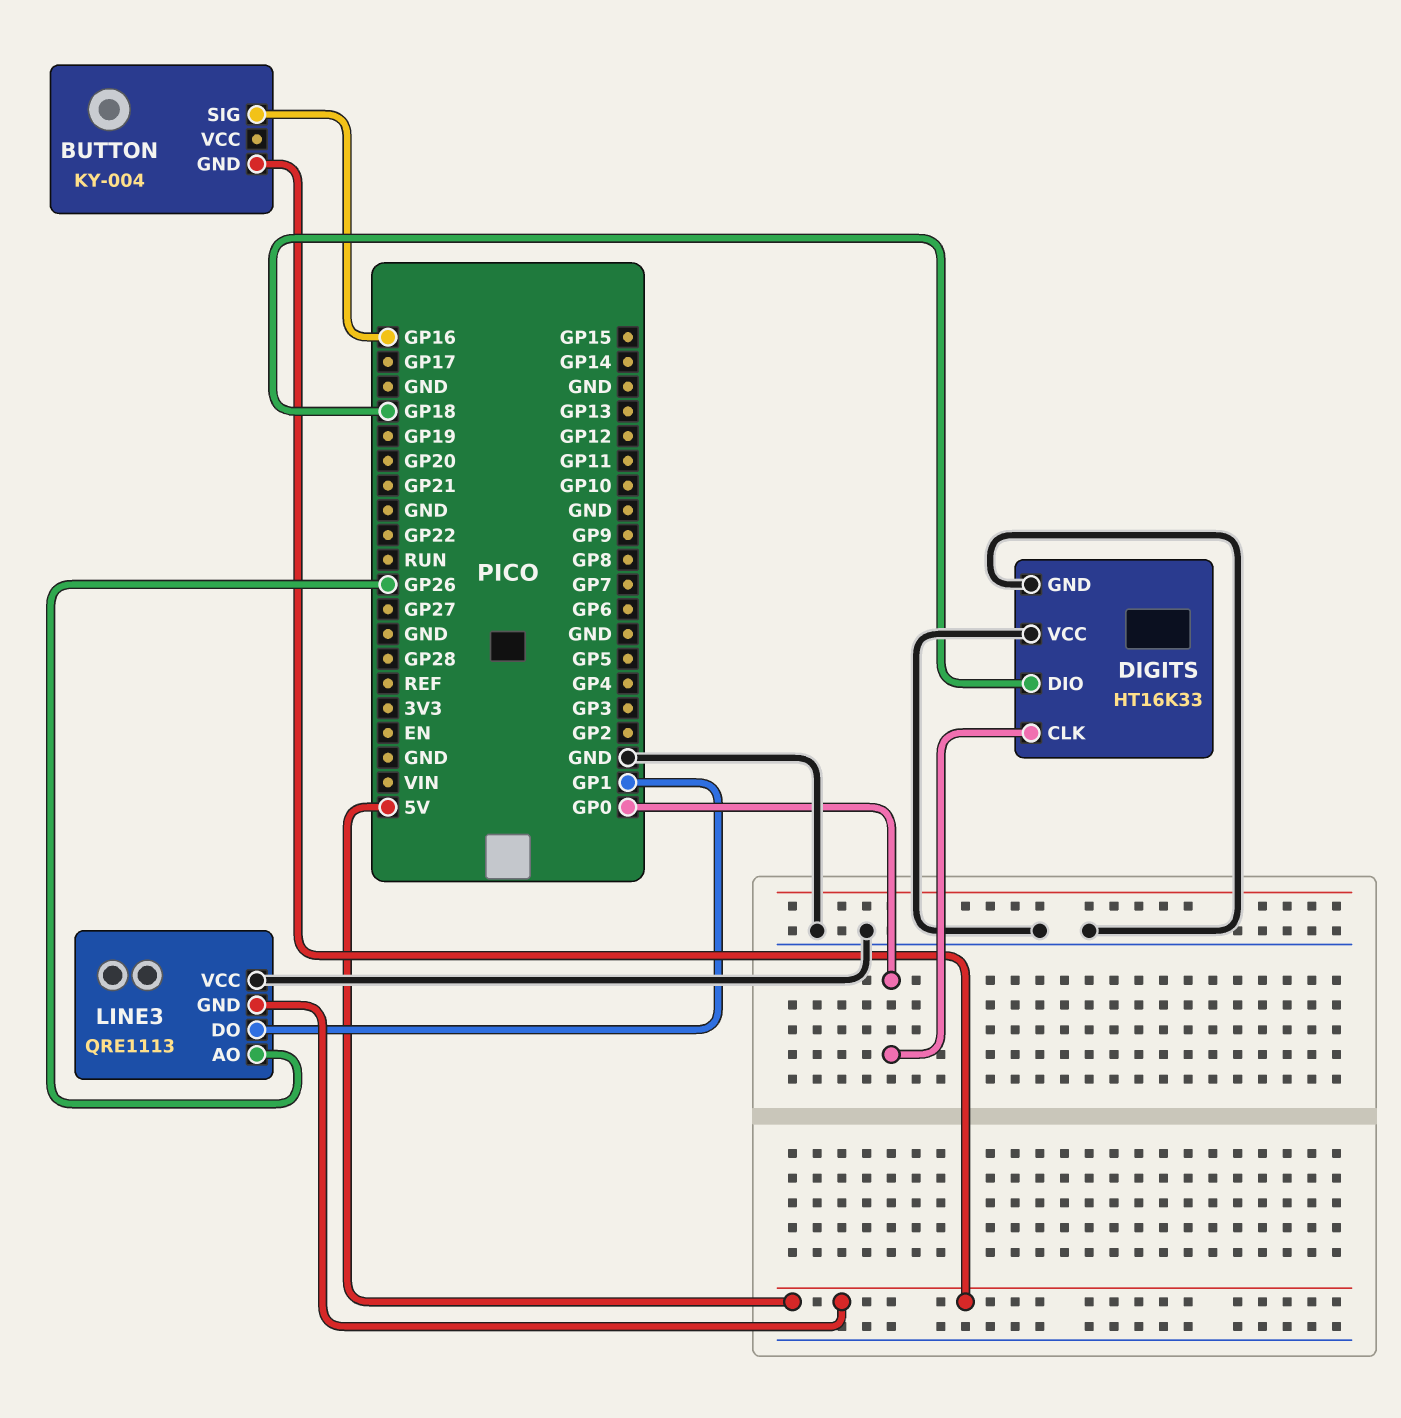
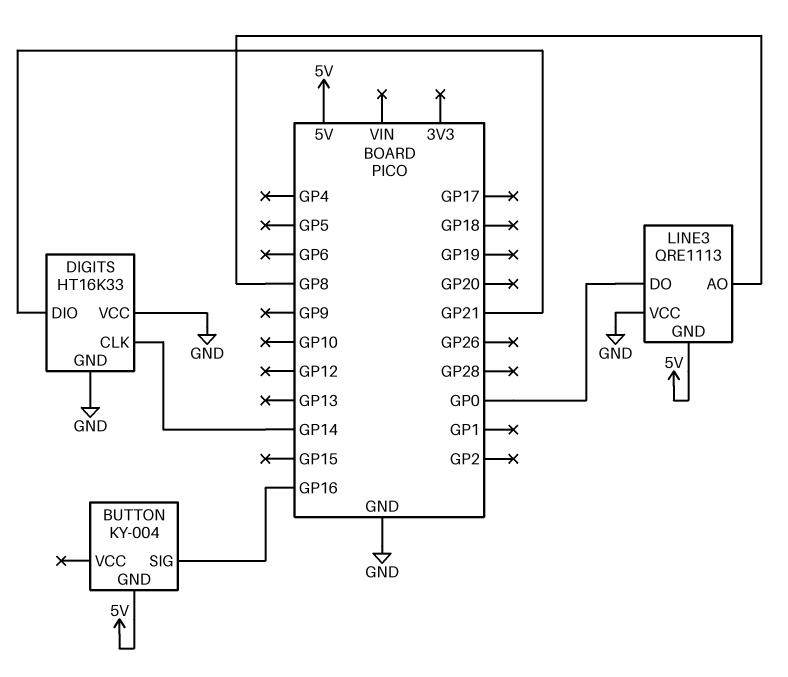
DIGITS pin CLK: GP0 -> GP14
DIGITS pin DIO: GP18 -> GP21
LINE3 pin AO: GP26 -> GP8
LINE3 pin DO: GP1 -> GP0

